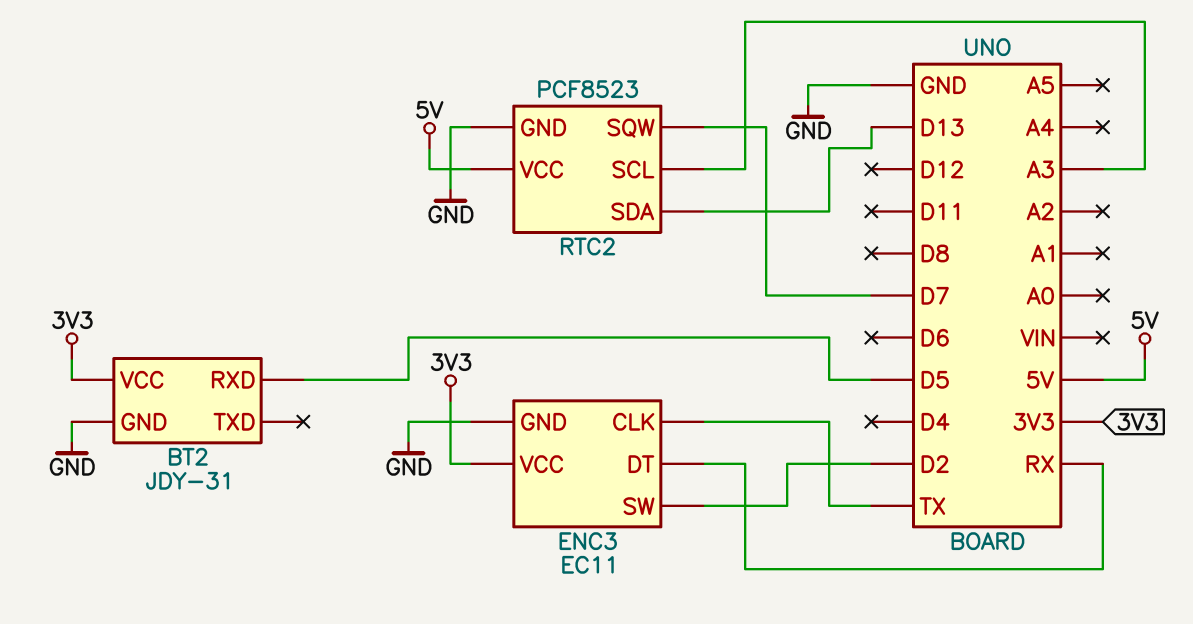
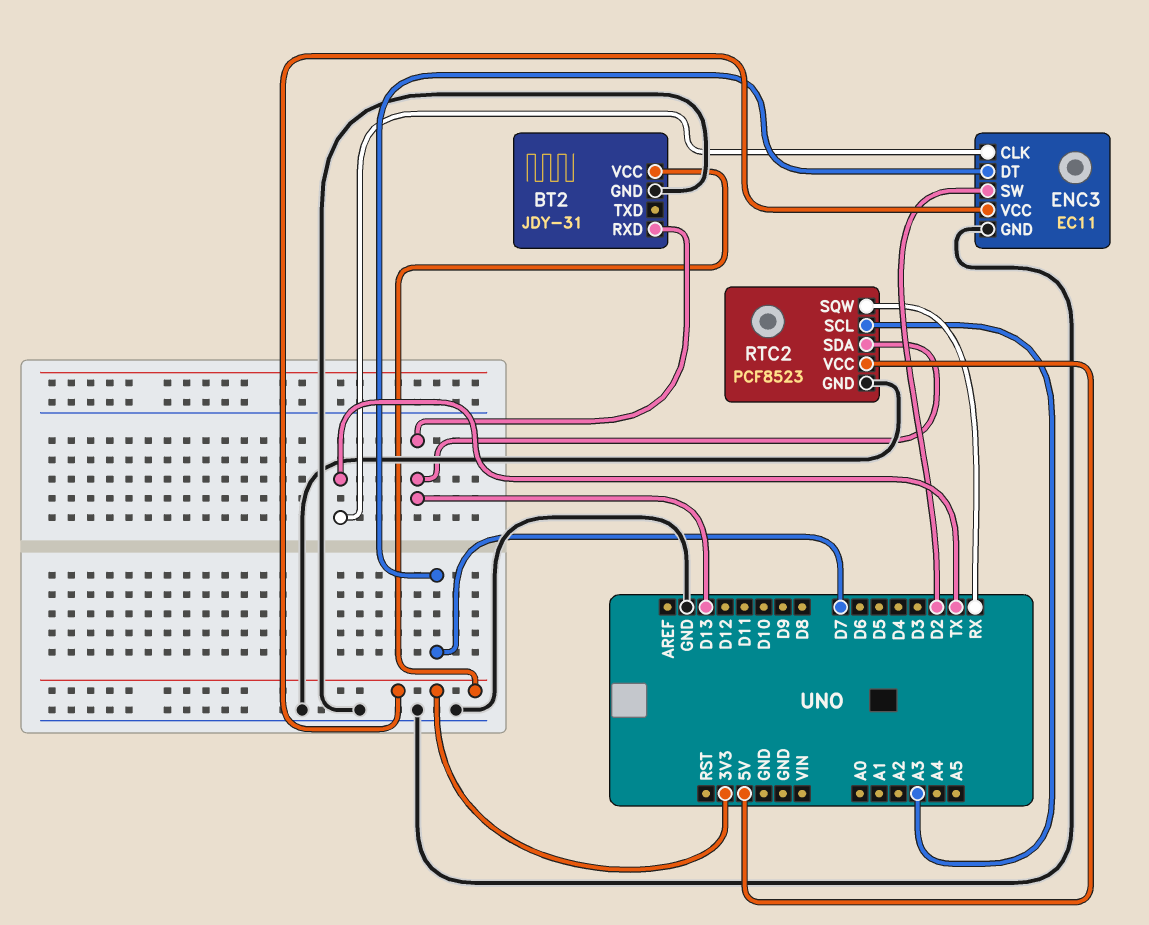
BT2 pin RXD: D5 -> D13
ENC3 pin DT: RX -> D7
RTC2 pin SQW: D7 -> RX

